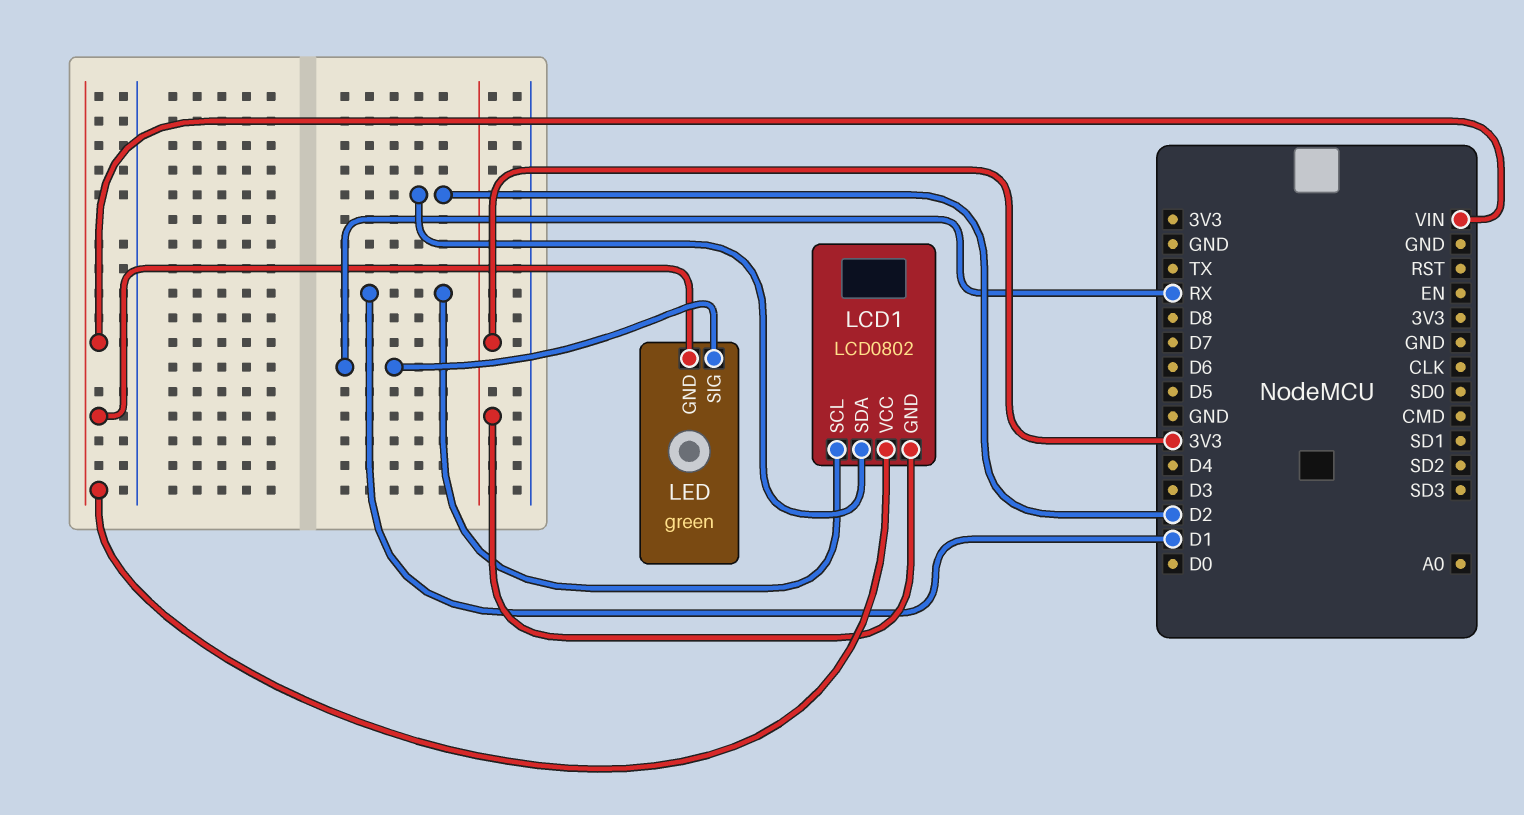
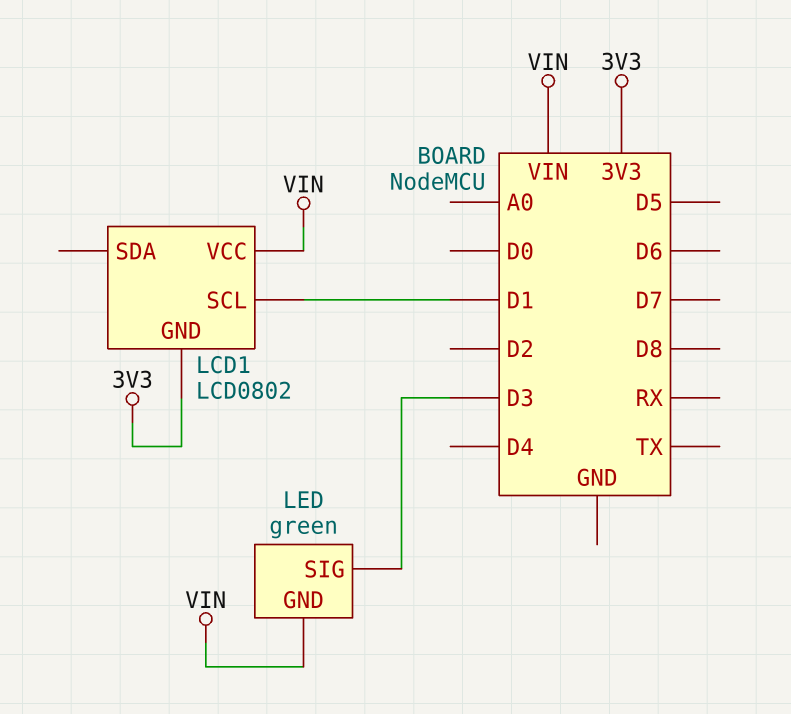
LCD1 pin SDA: D2 -> none
LED pin SIG: RX -> D3

